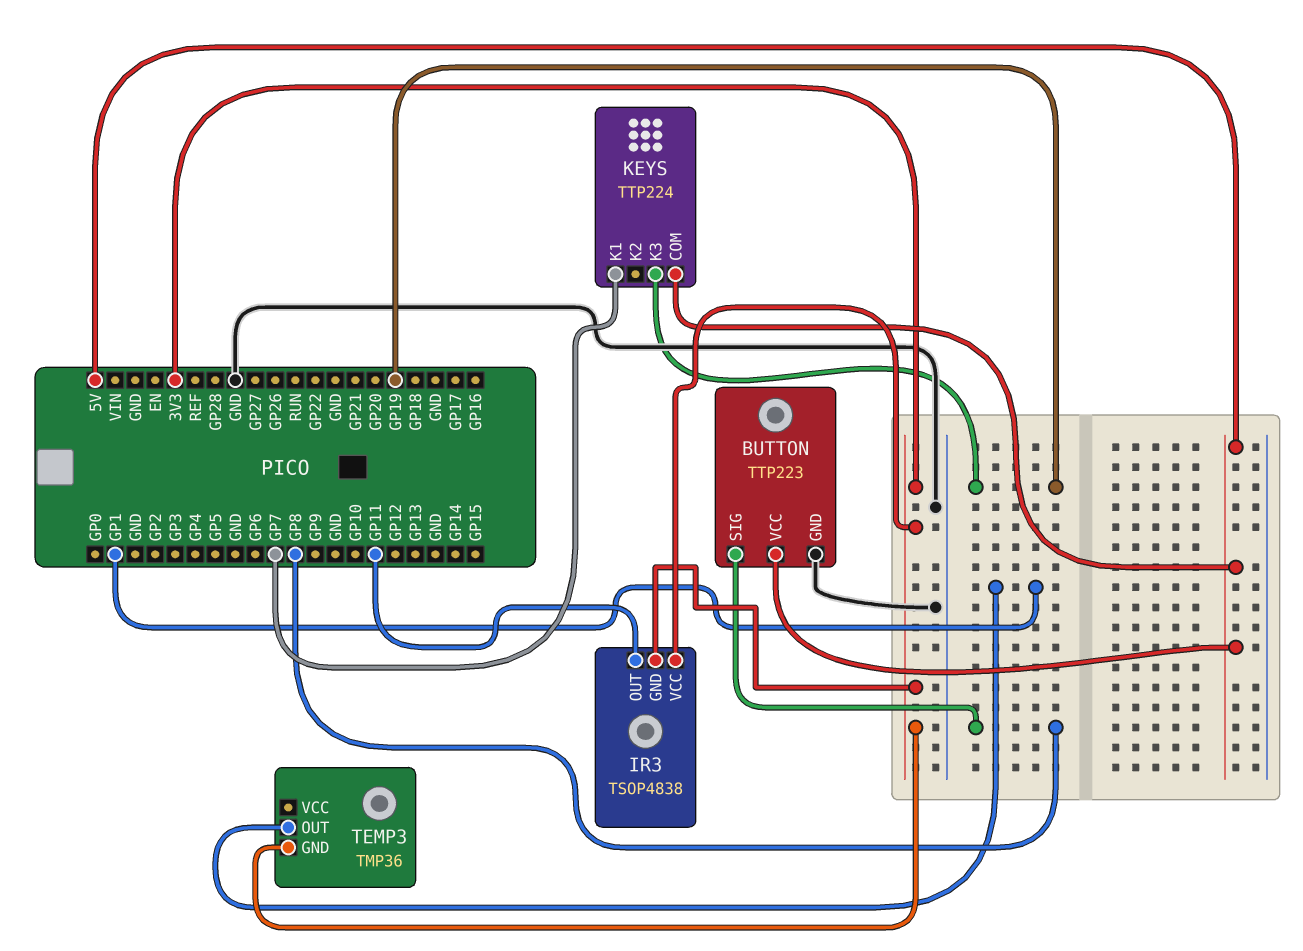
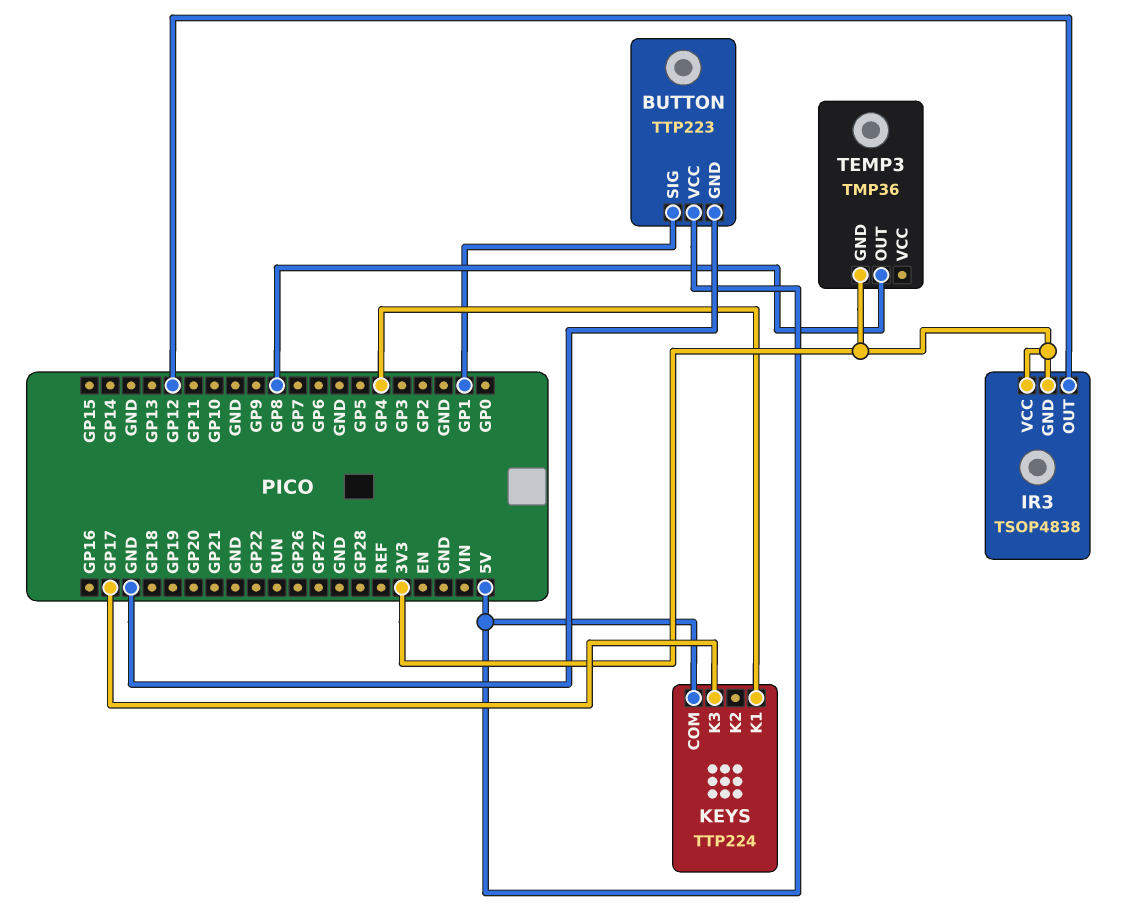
BUTTON pin SIG: GP8 -> GP1
IR3 pin OUT: GP11 -> GP12
KEYS pin K1: GP7 -> GP4
KEYS pin K3: GP19 -> GP17
TEMP3 pin OUT: GP1 -> GP8

